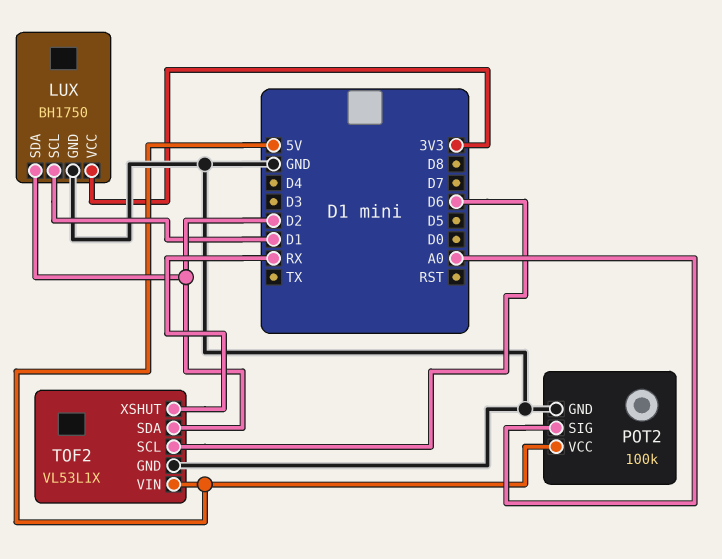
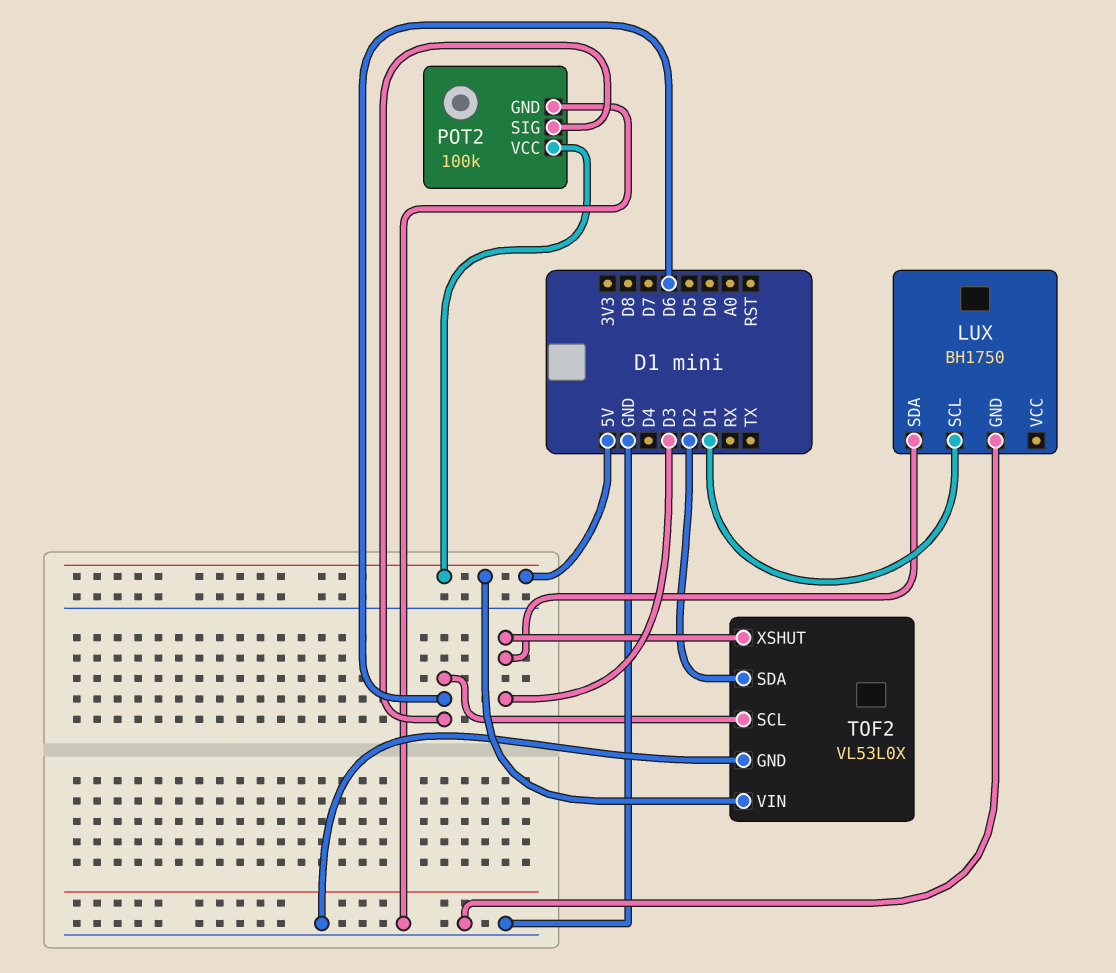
LUX pin SDA: D2 -> D3
LUX pin VCC: 3V3 -> none
POT2 pin SIG: A0 -> D6
TOF2: VL53L1X -> VL53L0X
TOF2 pin XSHUT: RX -> D3

